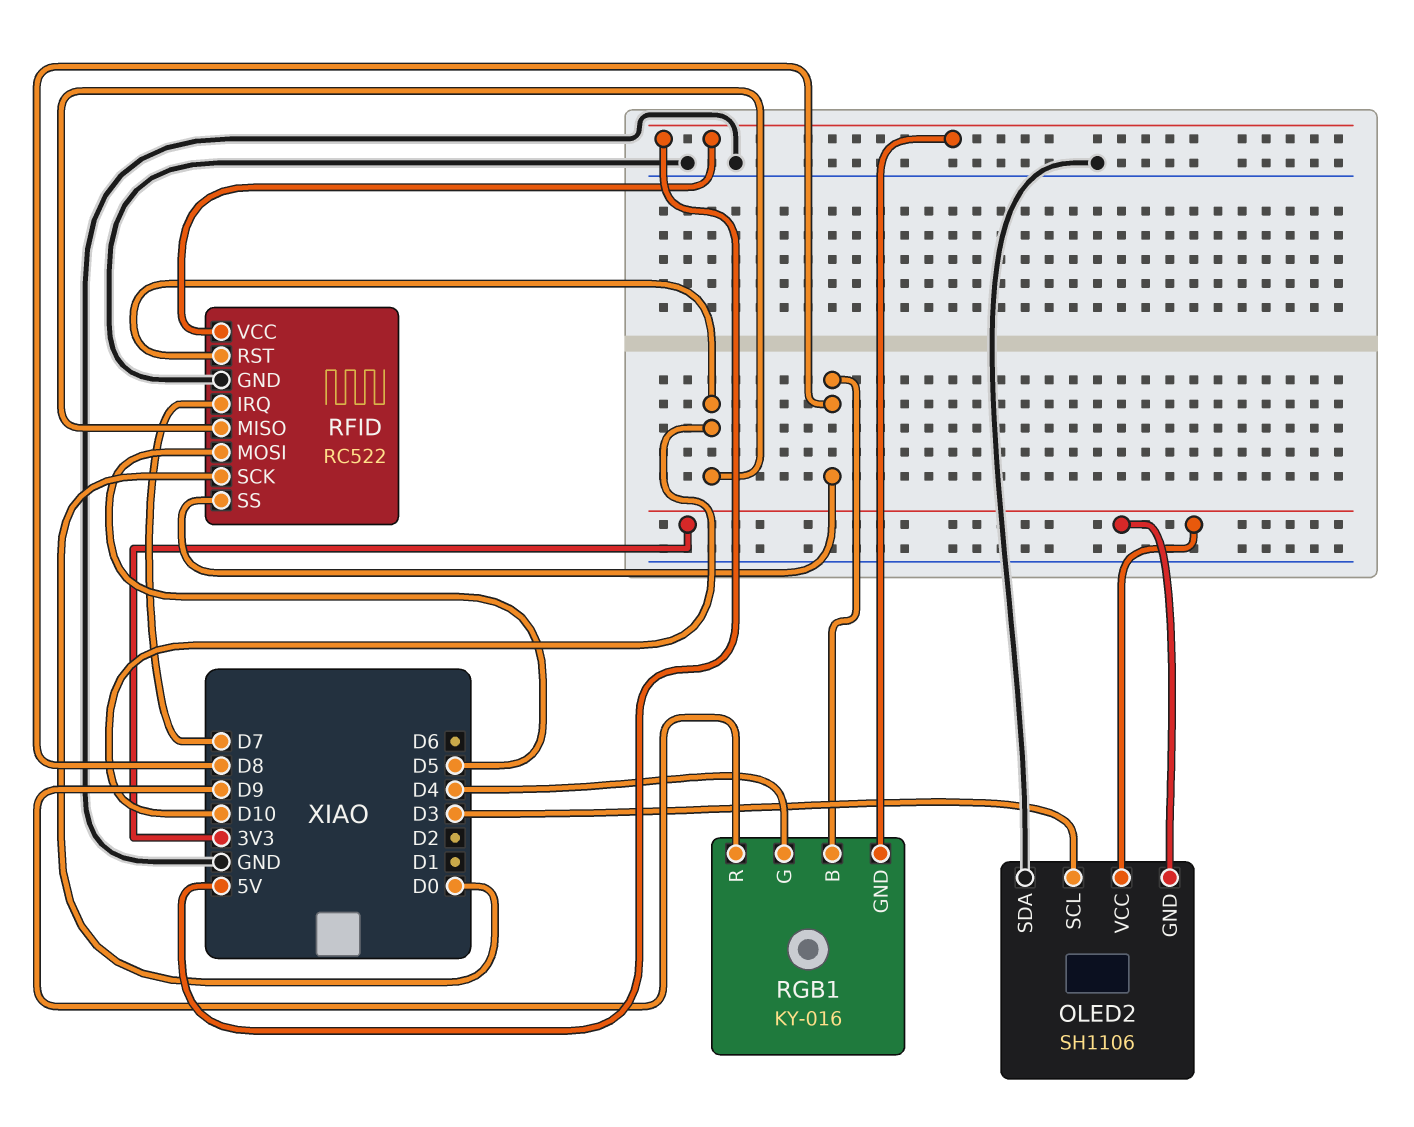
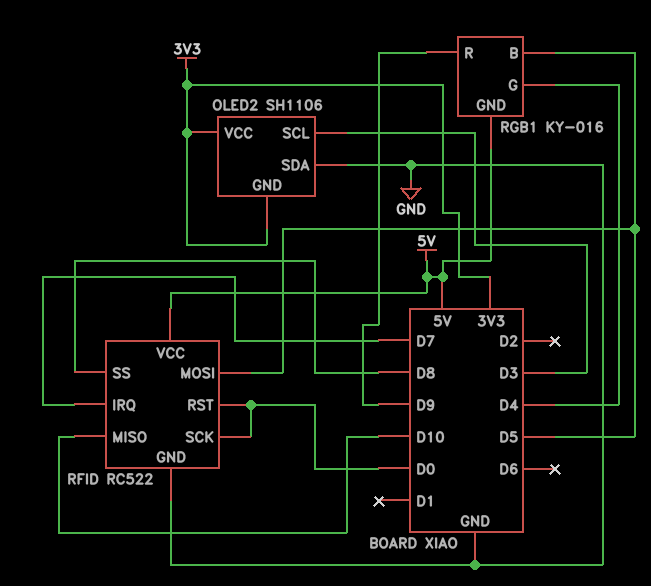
RFID pin RST: D10 -> D0
RGB1 pin B: D8 -> D5

